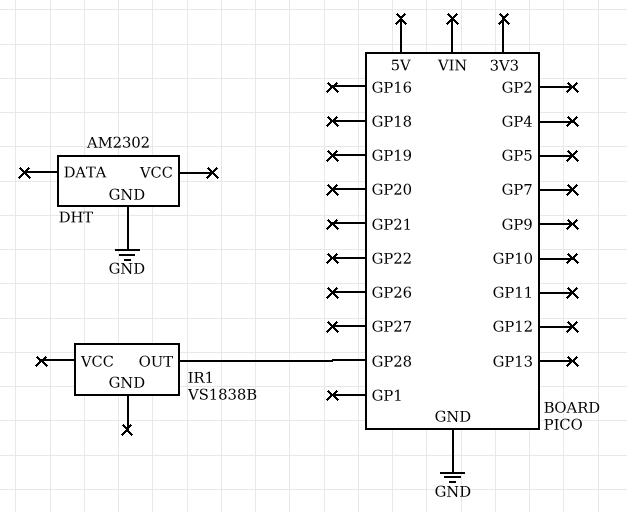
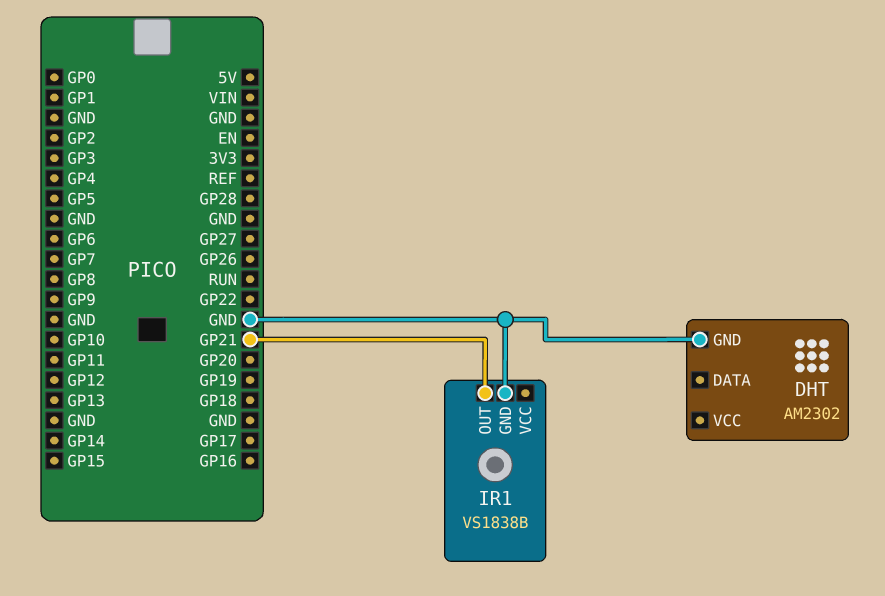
IR1 pin GND: none -> GND
IR1 pin OUT: GP28 -> GP21

